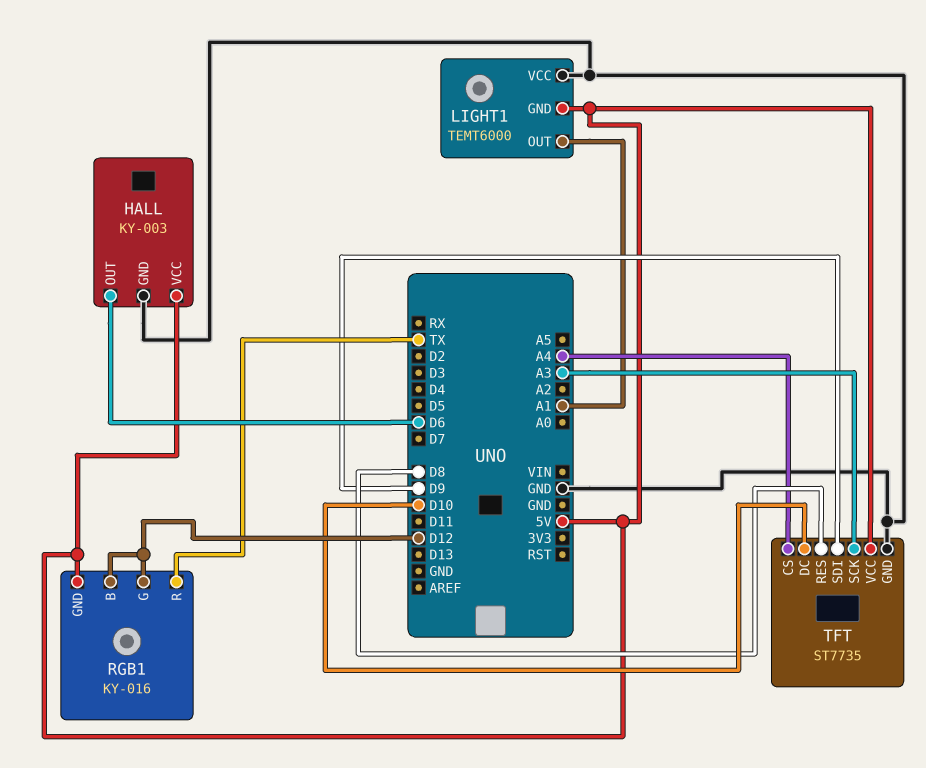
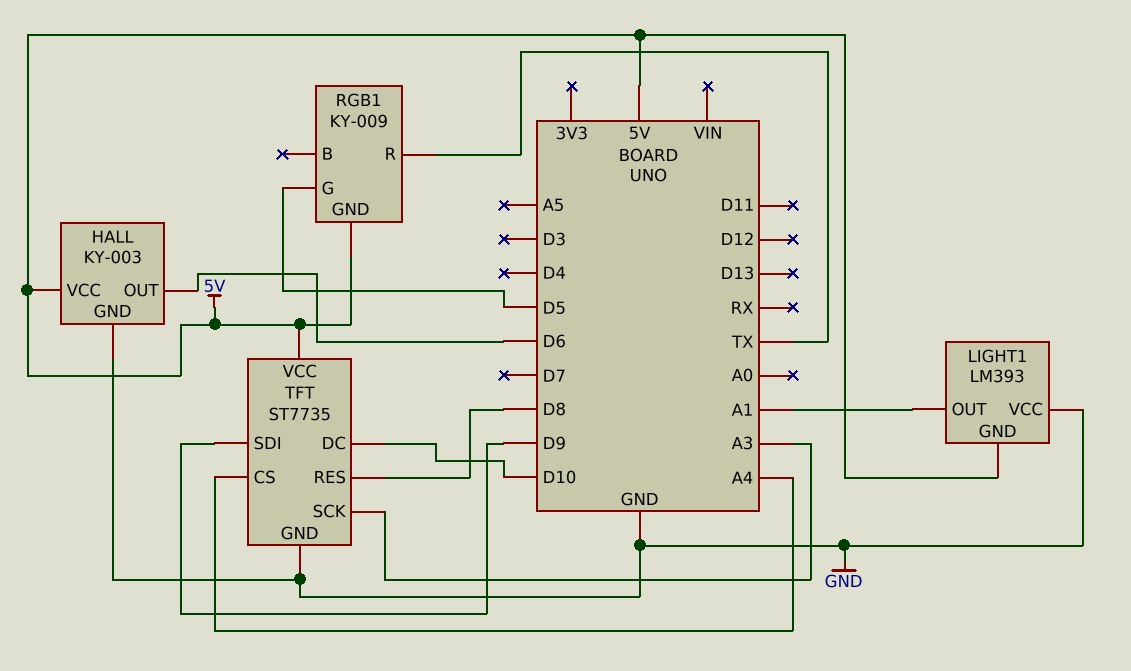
LIGHT1: TEMT6000 -> LM393
RGB1: KY-016 -> KY-009
RGB1 pin B: D12 -> none
RGB1 pin G: D12 -> D5

